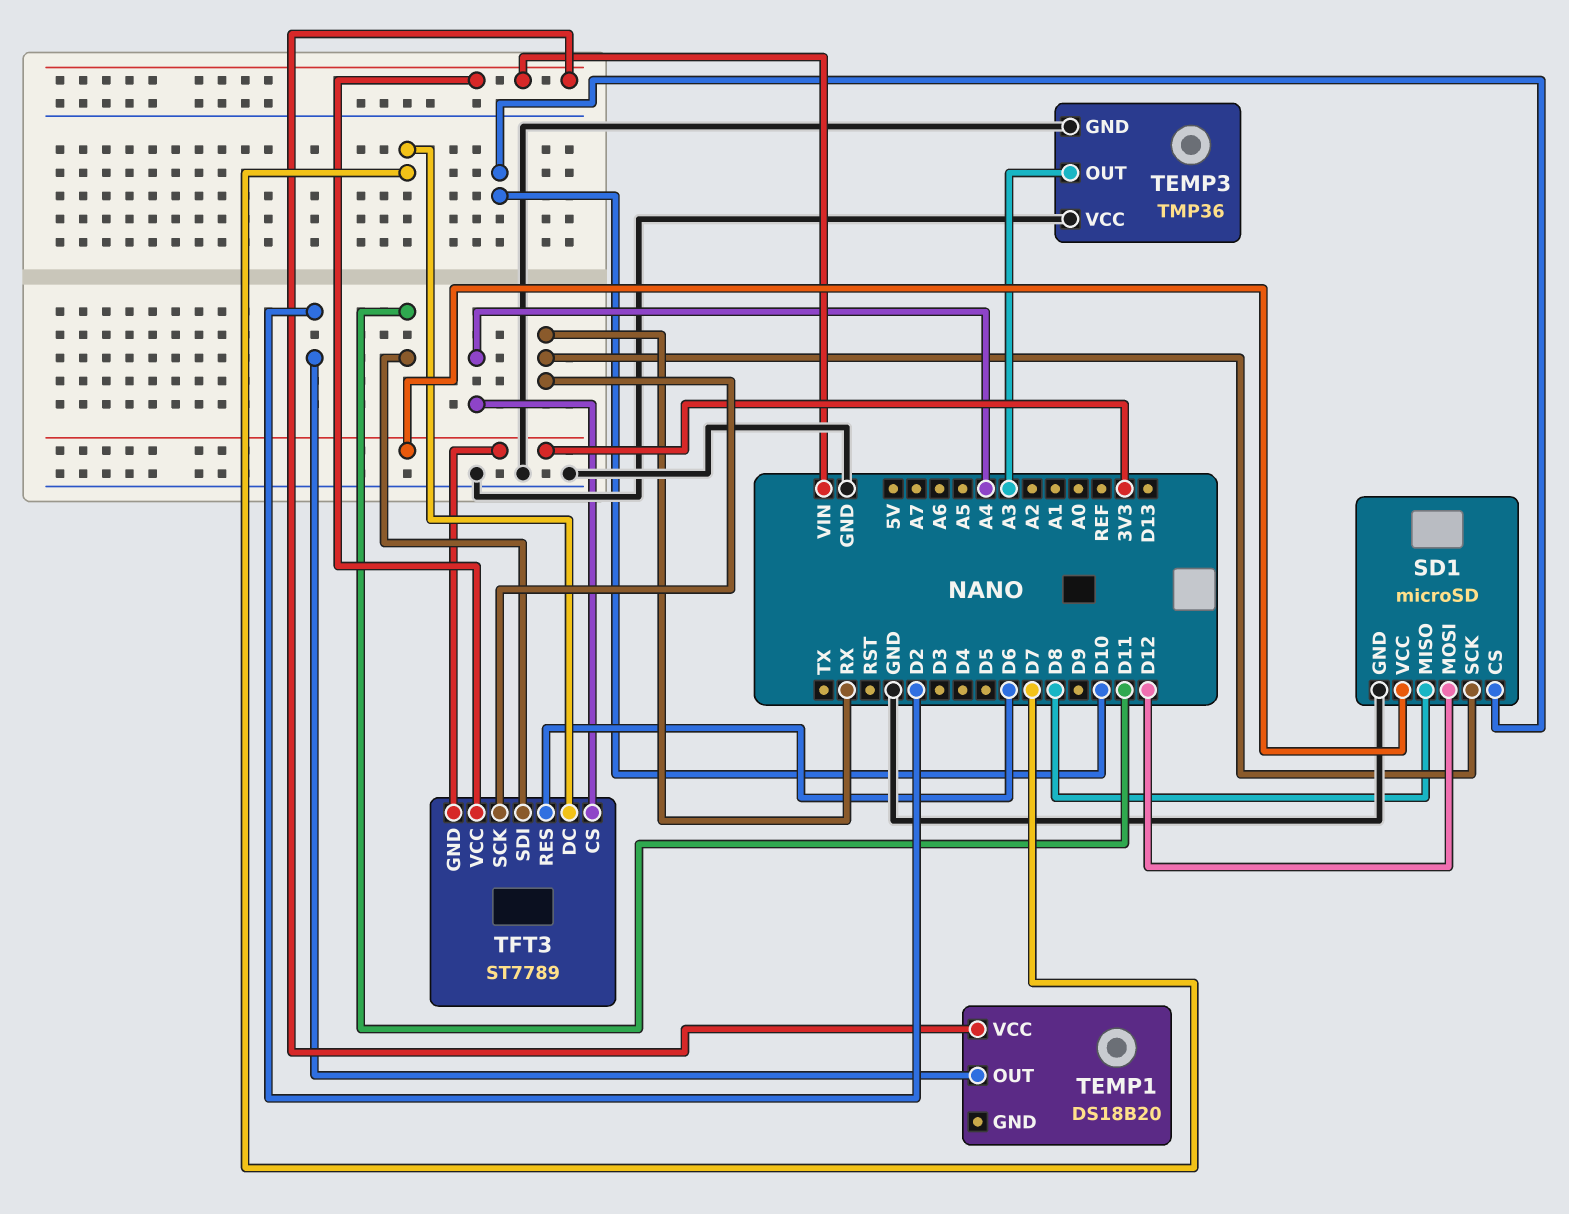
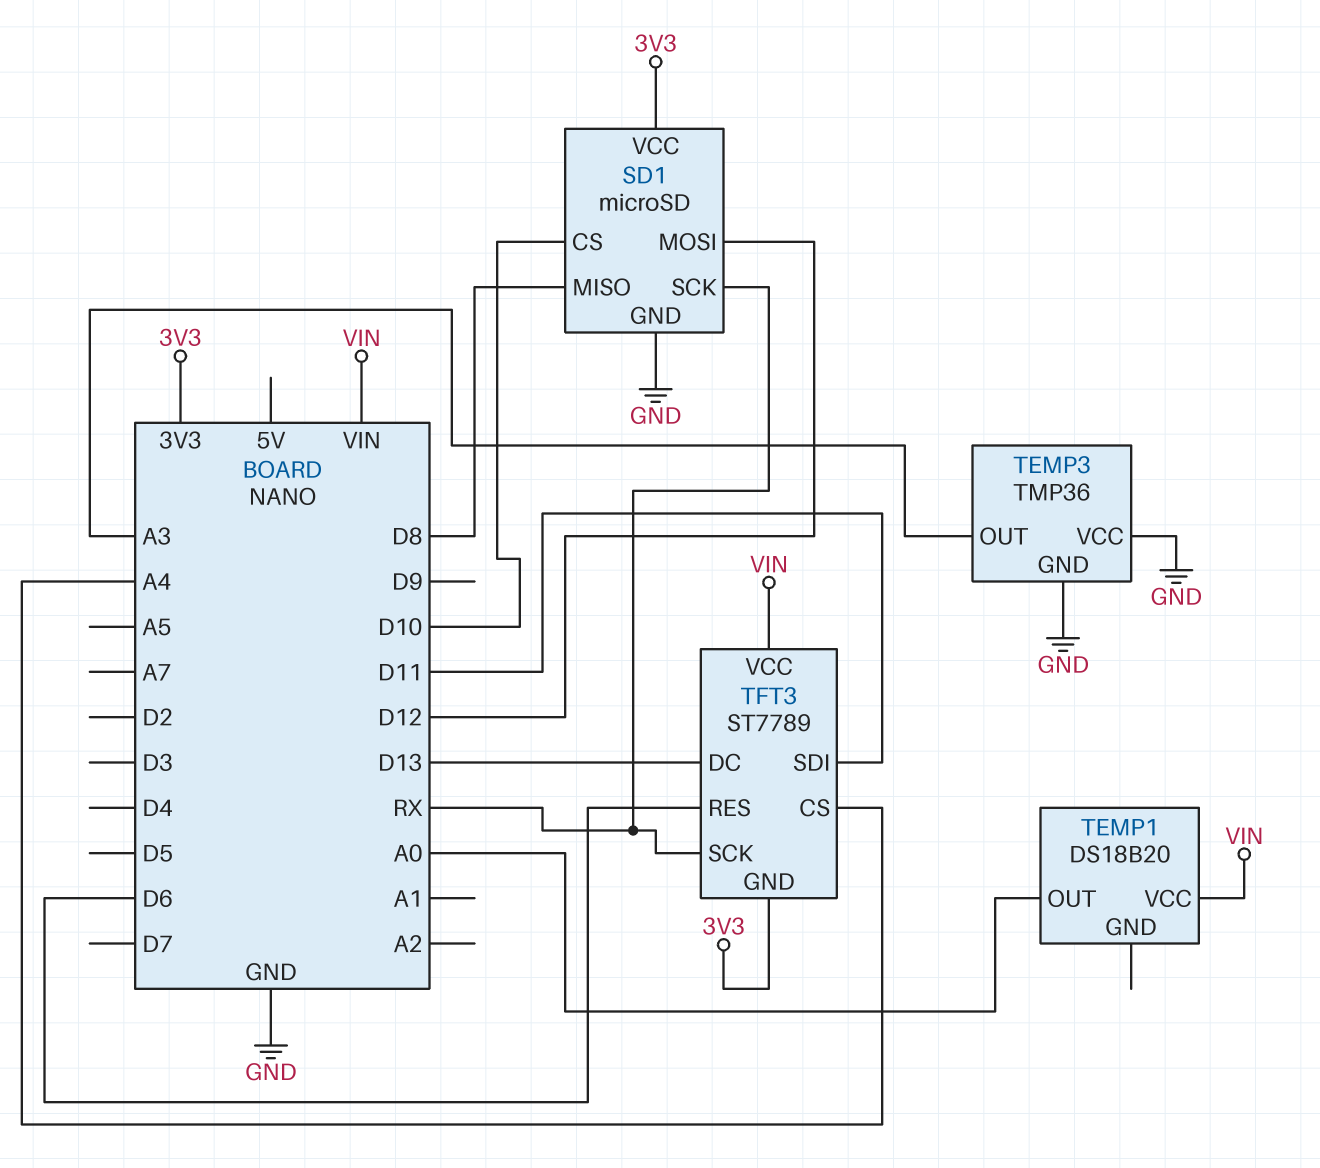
TEMP1 pin OUT: D2 -> A0
TFT3 pin DC: D7 -> D13

